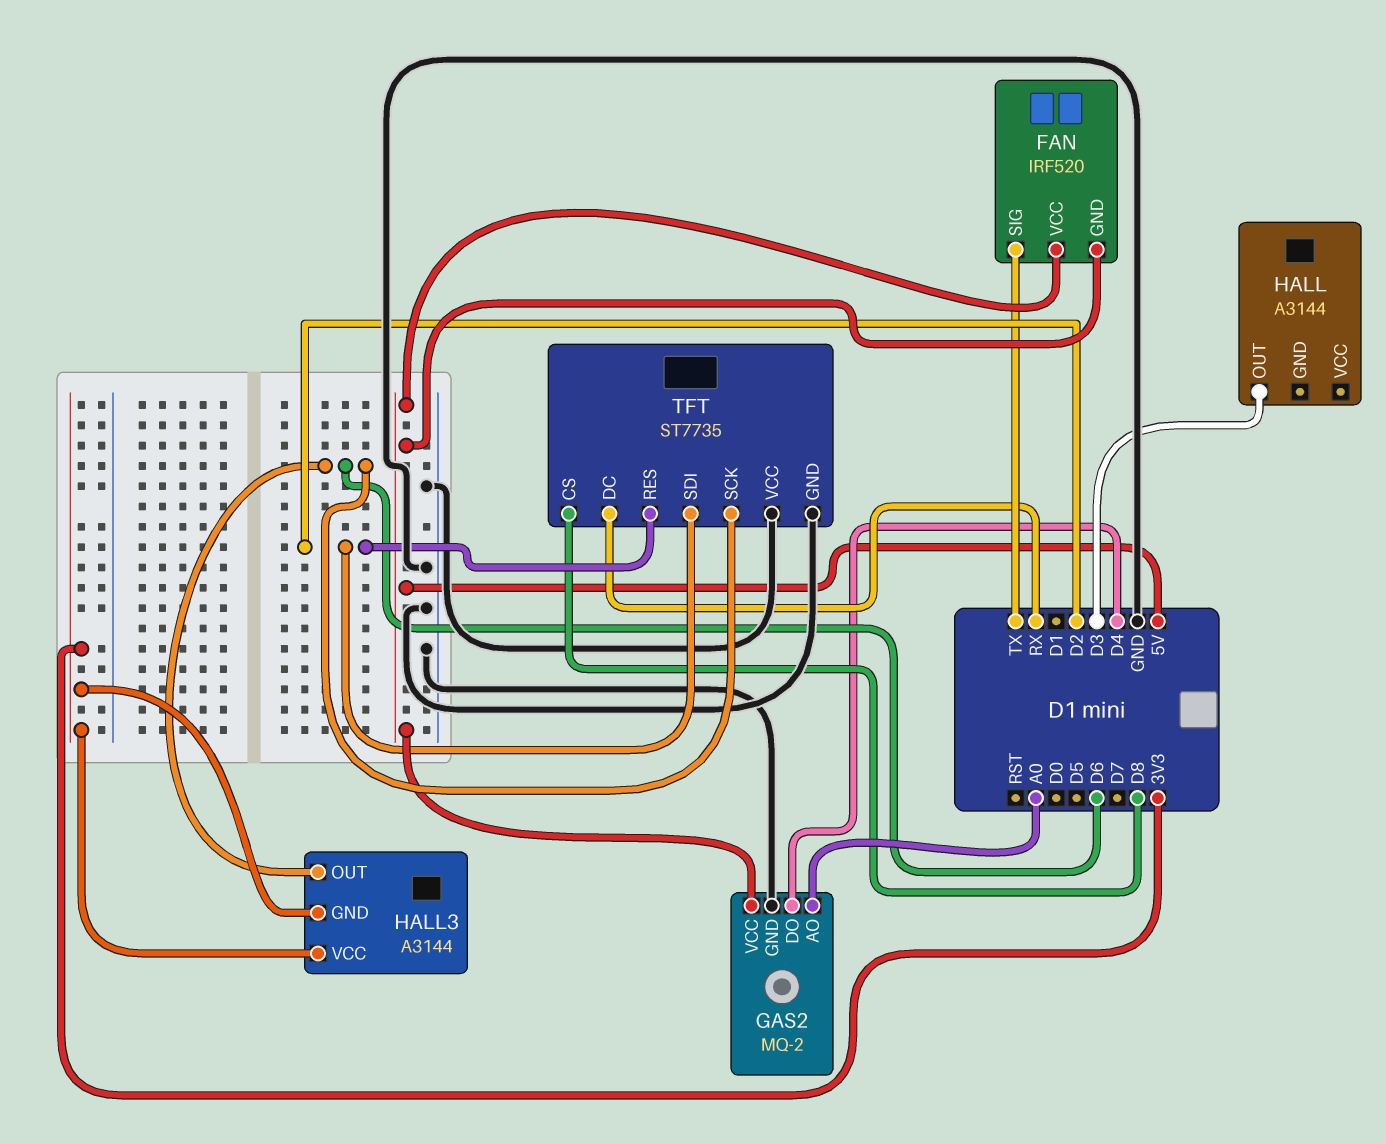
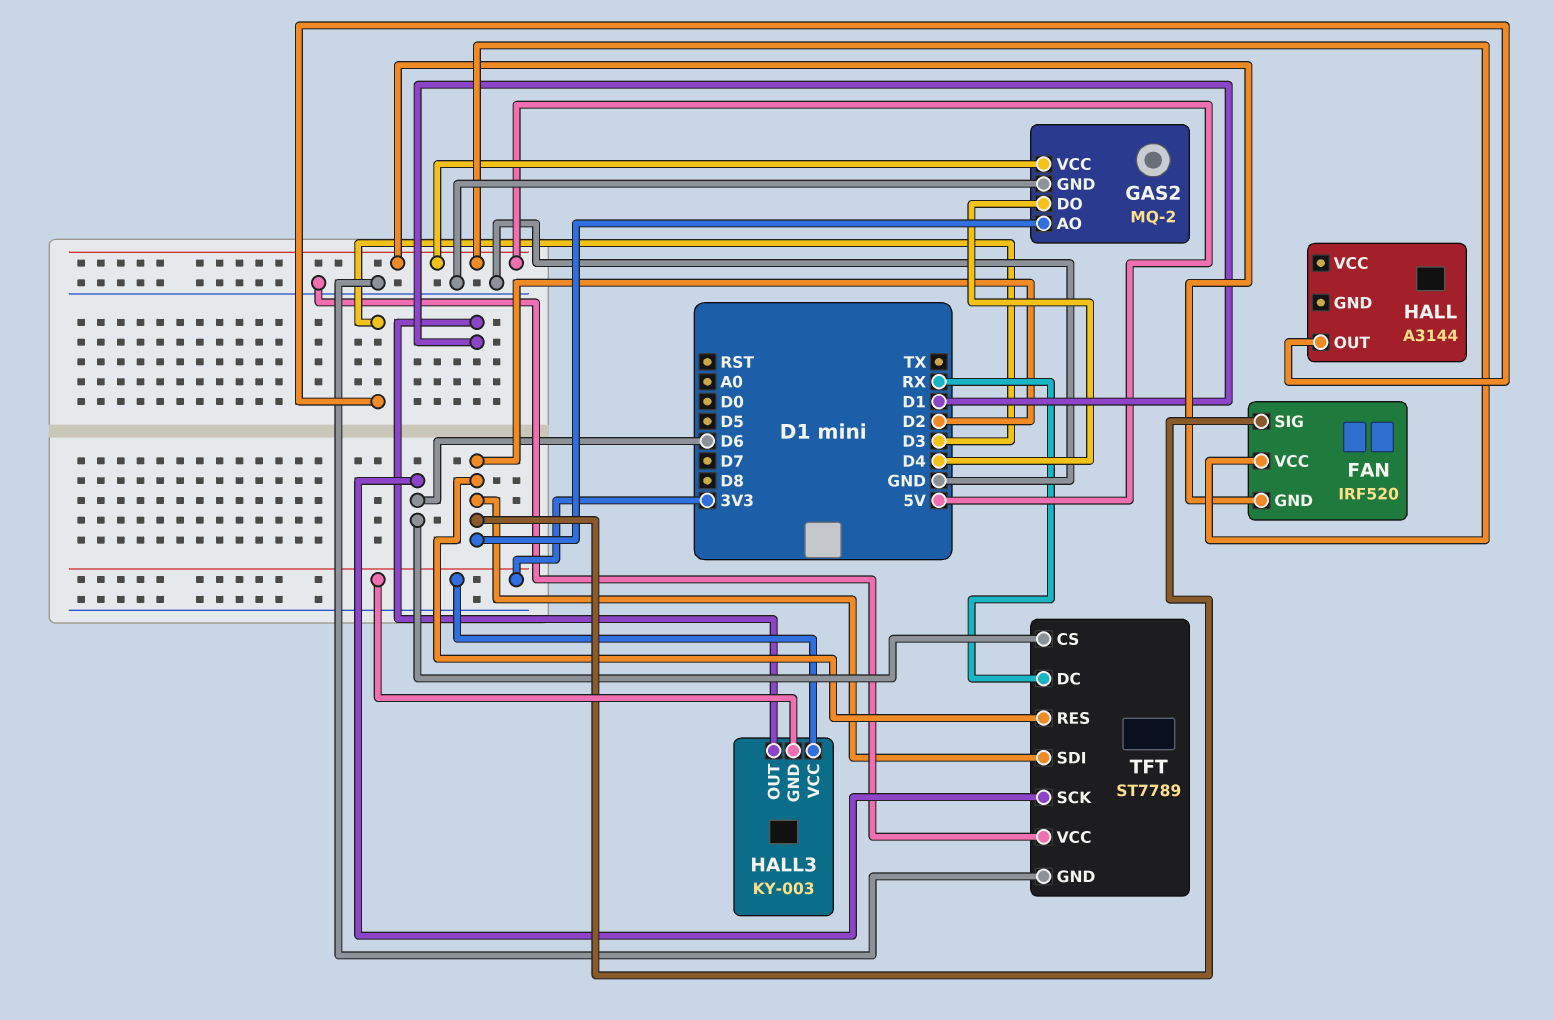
FAN pin SIG: TX -> D2
GAS2 pin AO: A0 -> D2
HALL3: A3144 -> KY-003
HALL3 pin OUT: D6 -> D1
TFT: ST7735 -> ST7789
TFT pin CS: D8 -> D6

